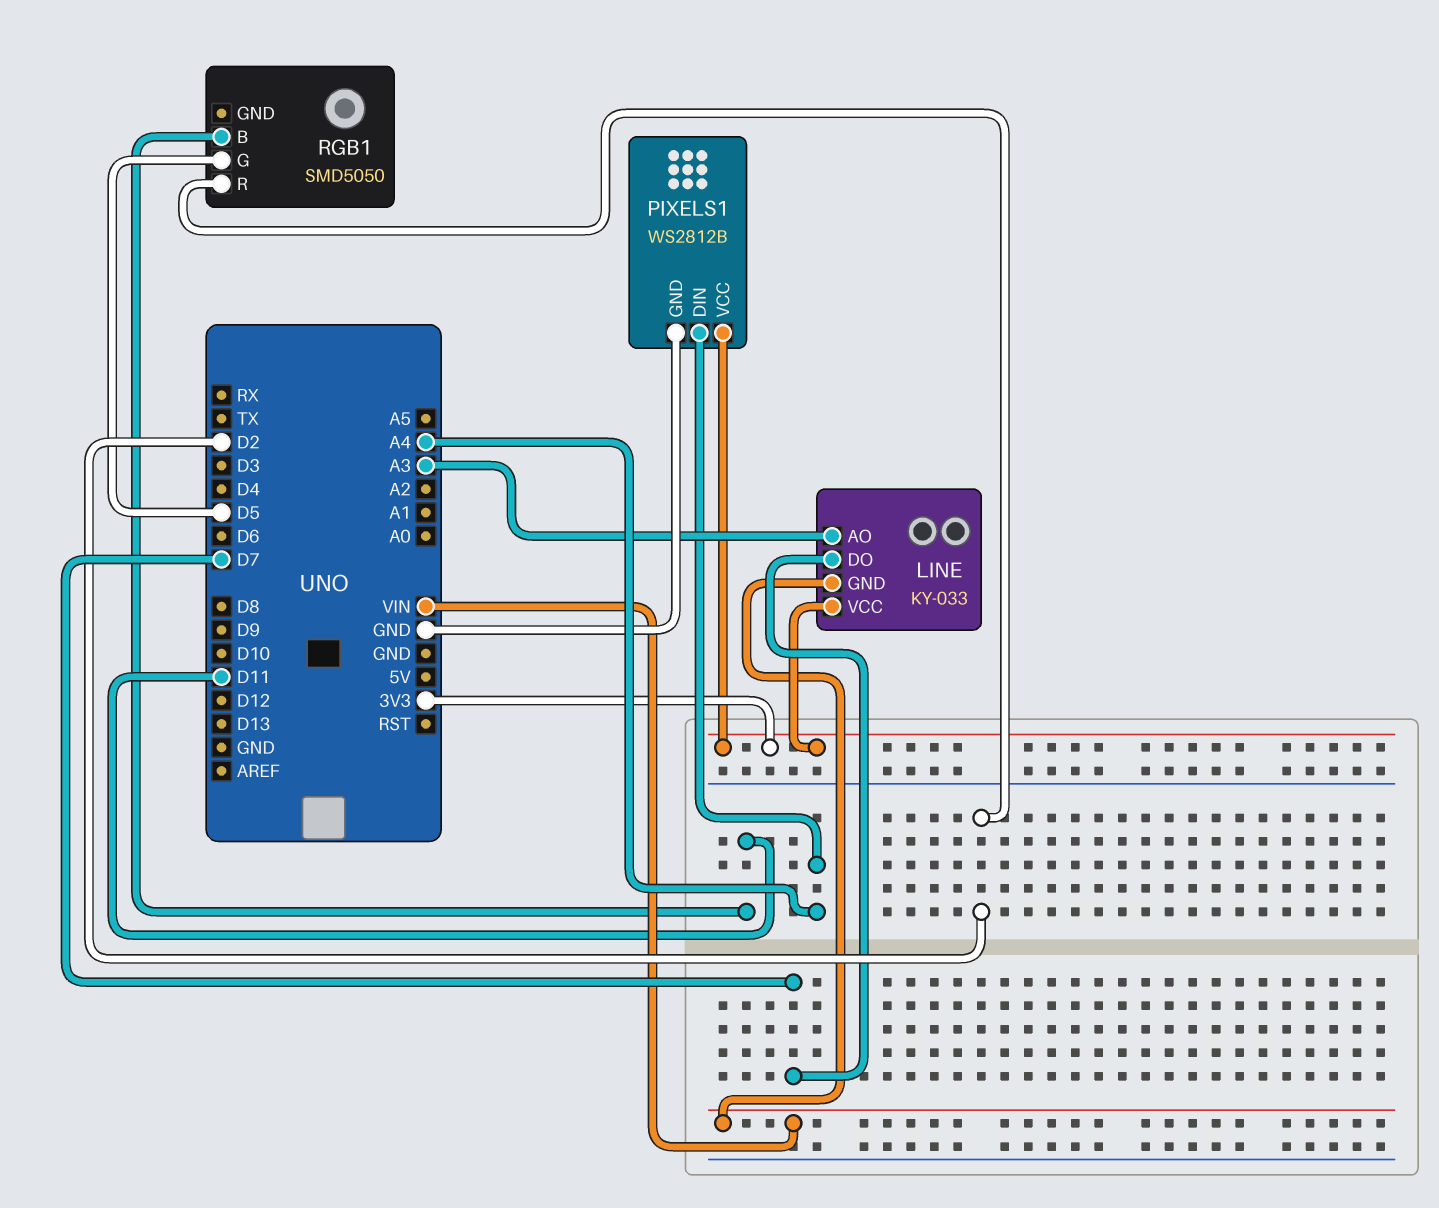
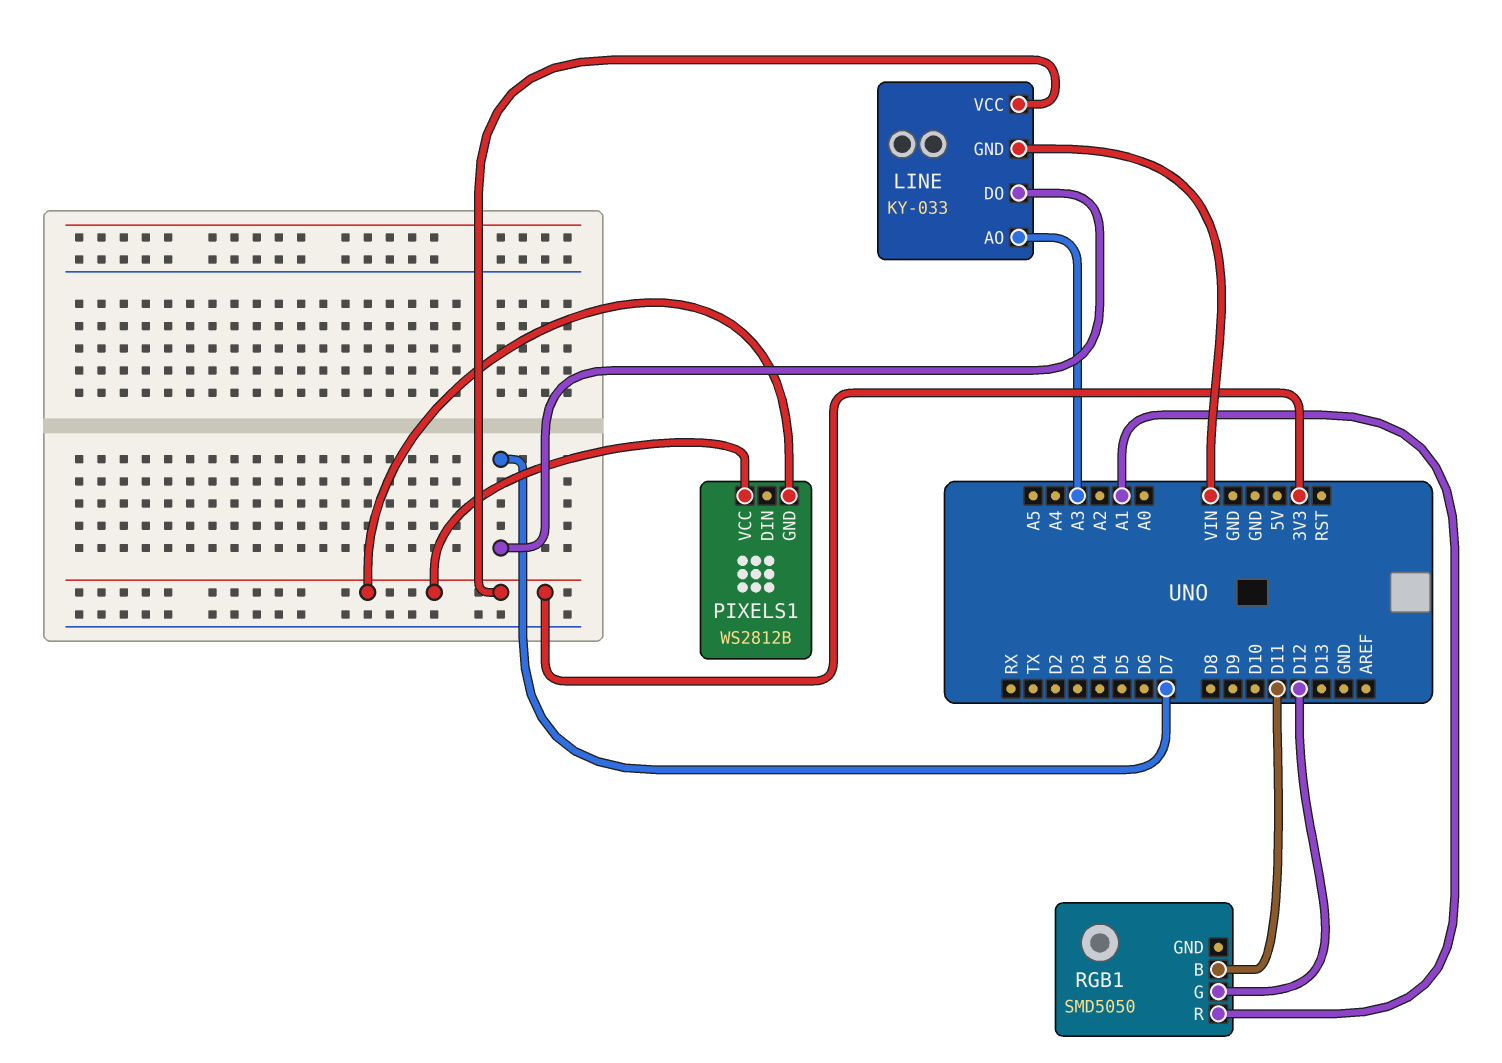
PIXELS1 pin DIN: A4 -> none
PIXELS1 pin GND: GND -> 3V3
RGB1 pin G: D5 -> D12
RGB1 pin R: D2 -> A1

